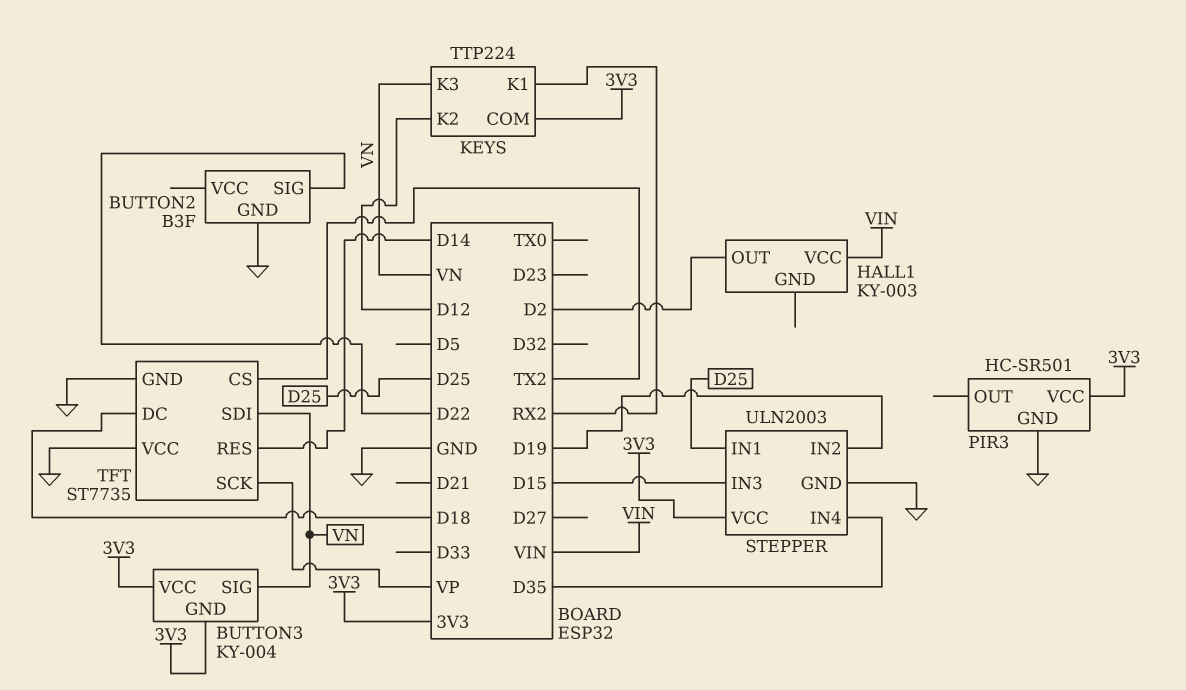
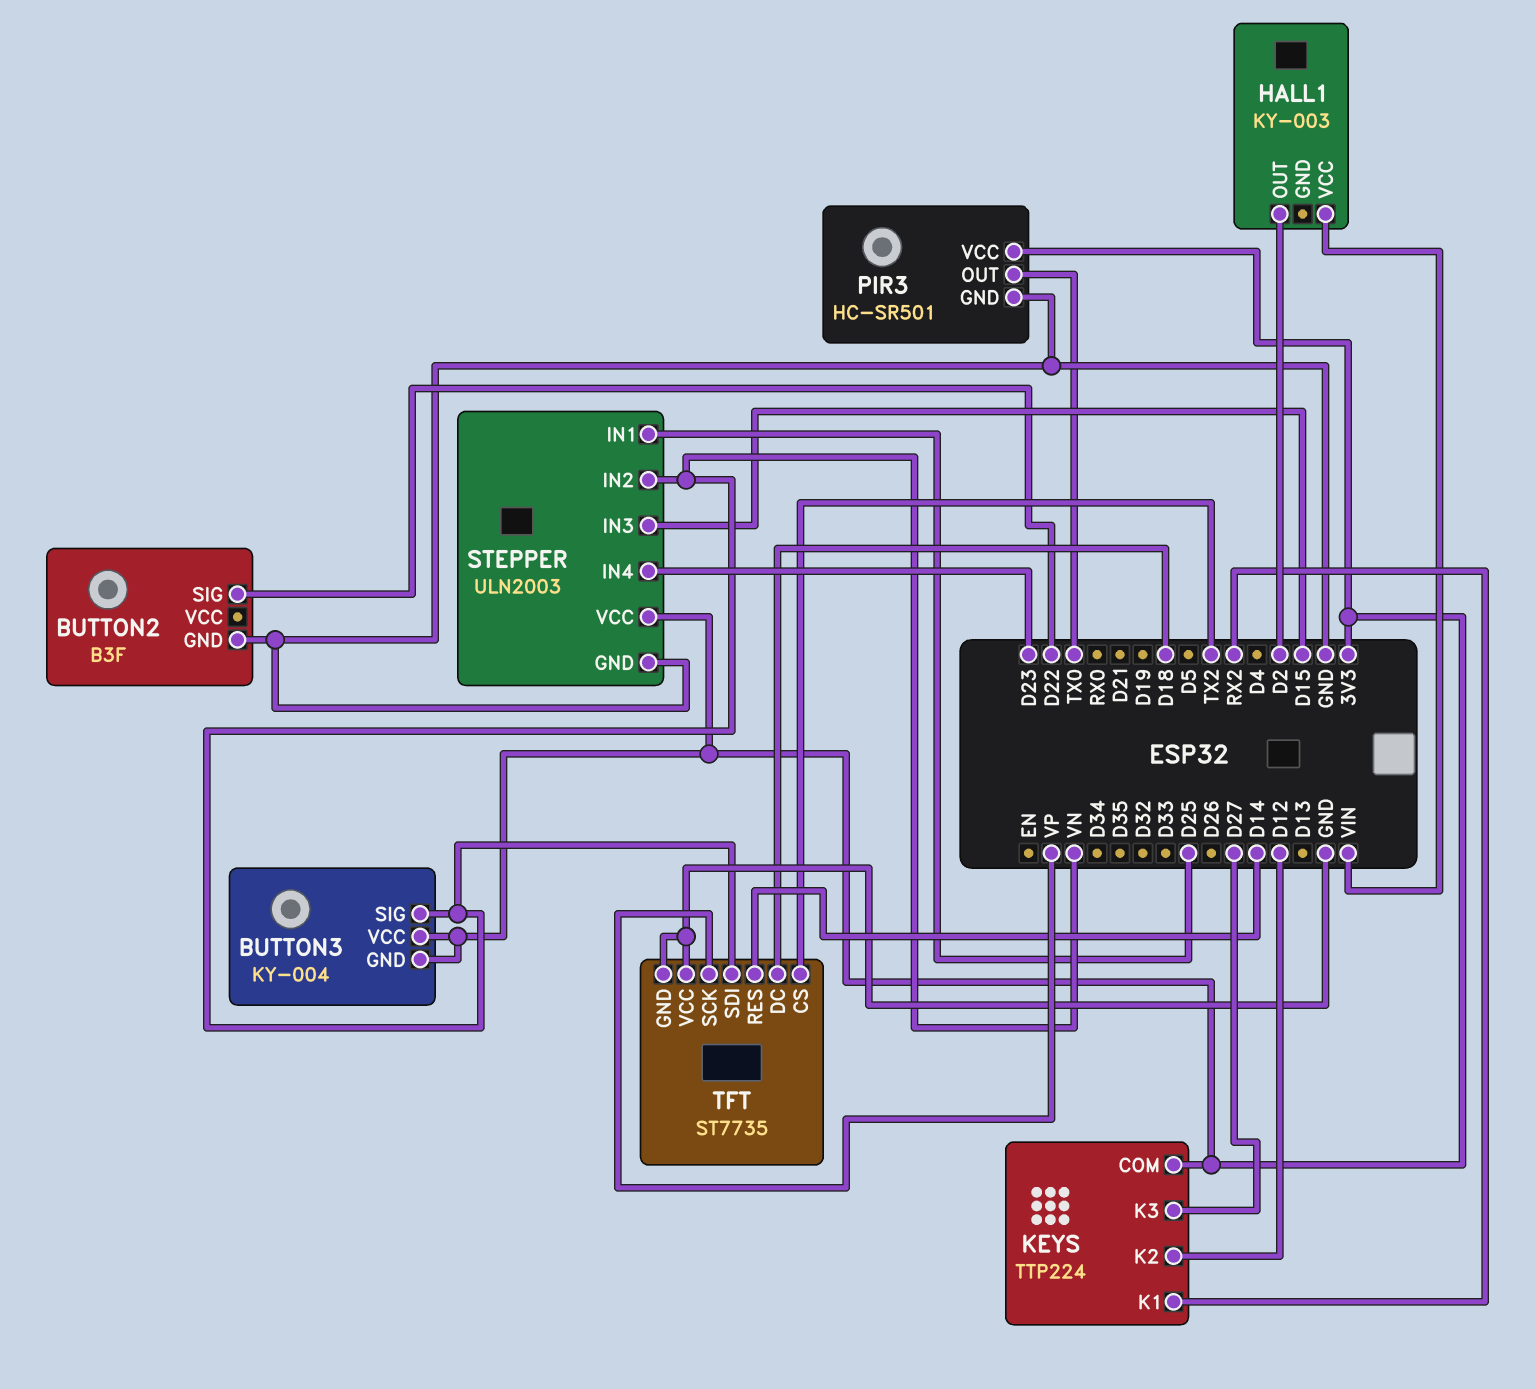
KEYS pin K3: VN -> D27
PIR3 pin OUT: none -> TX0
STEPPER pin IN2: D19 -> VN
STEPPER pin IN4: D35 -> D23

